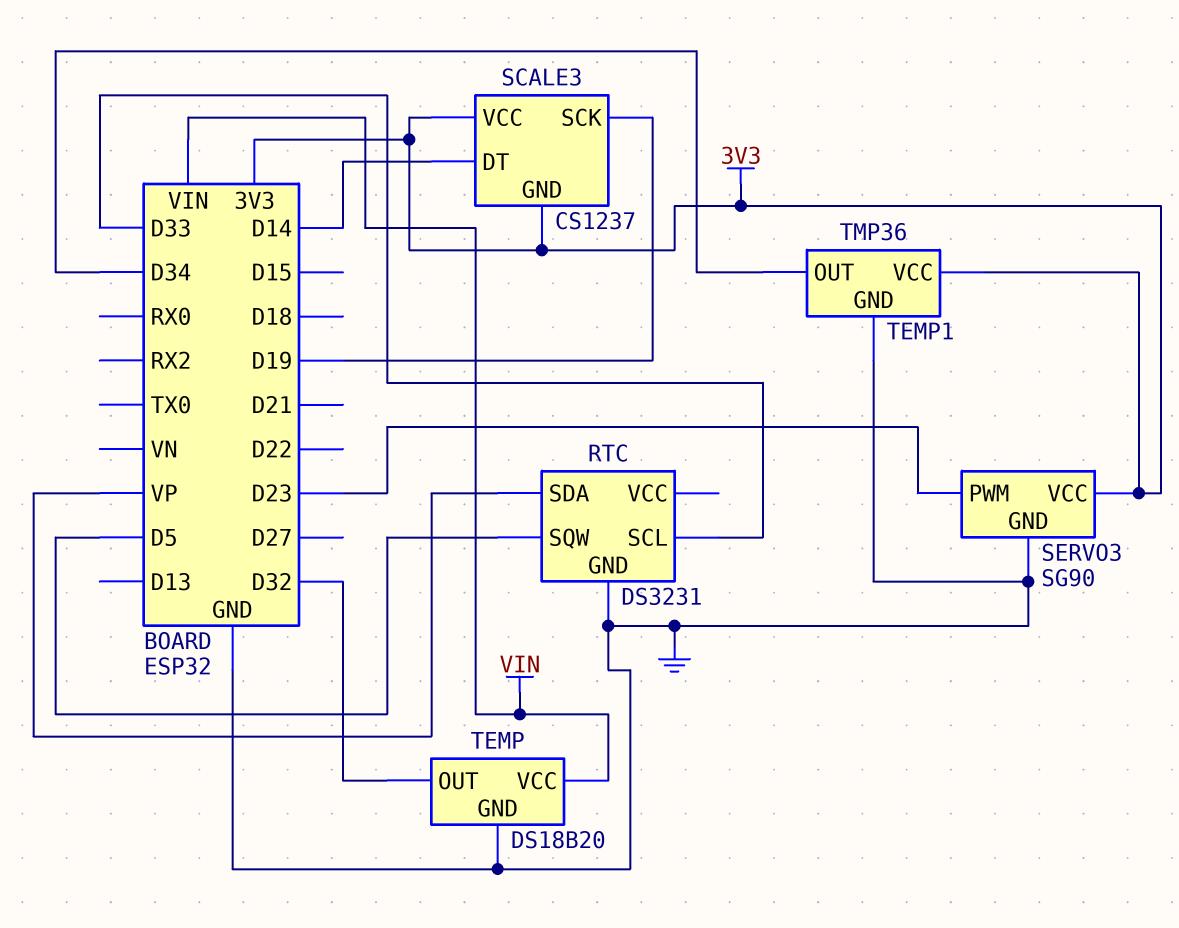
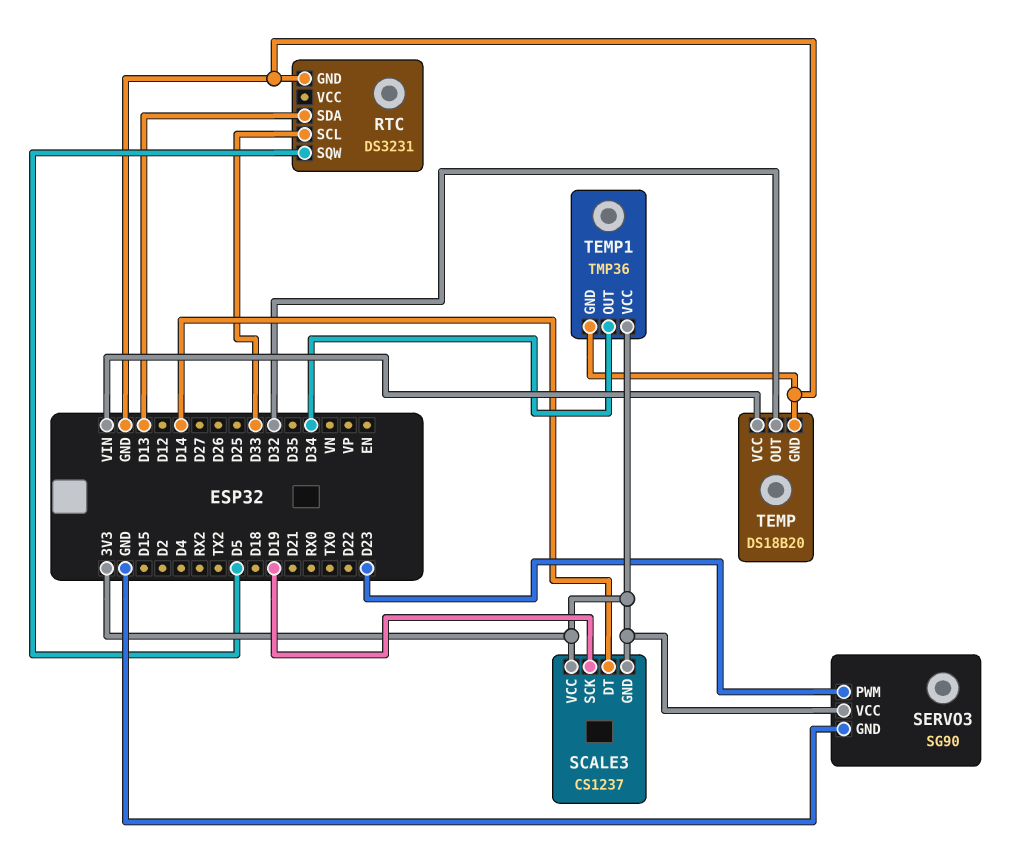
RTC pin SDA: VP -> D13

